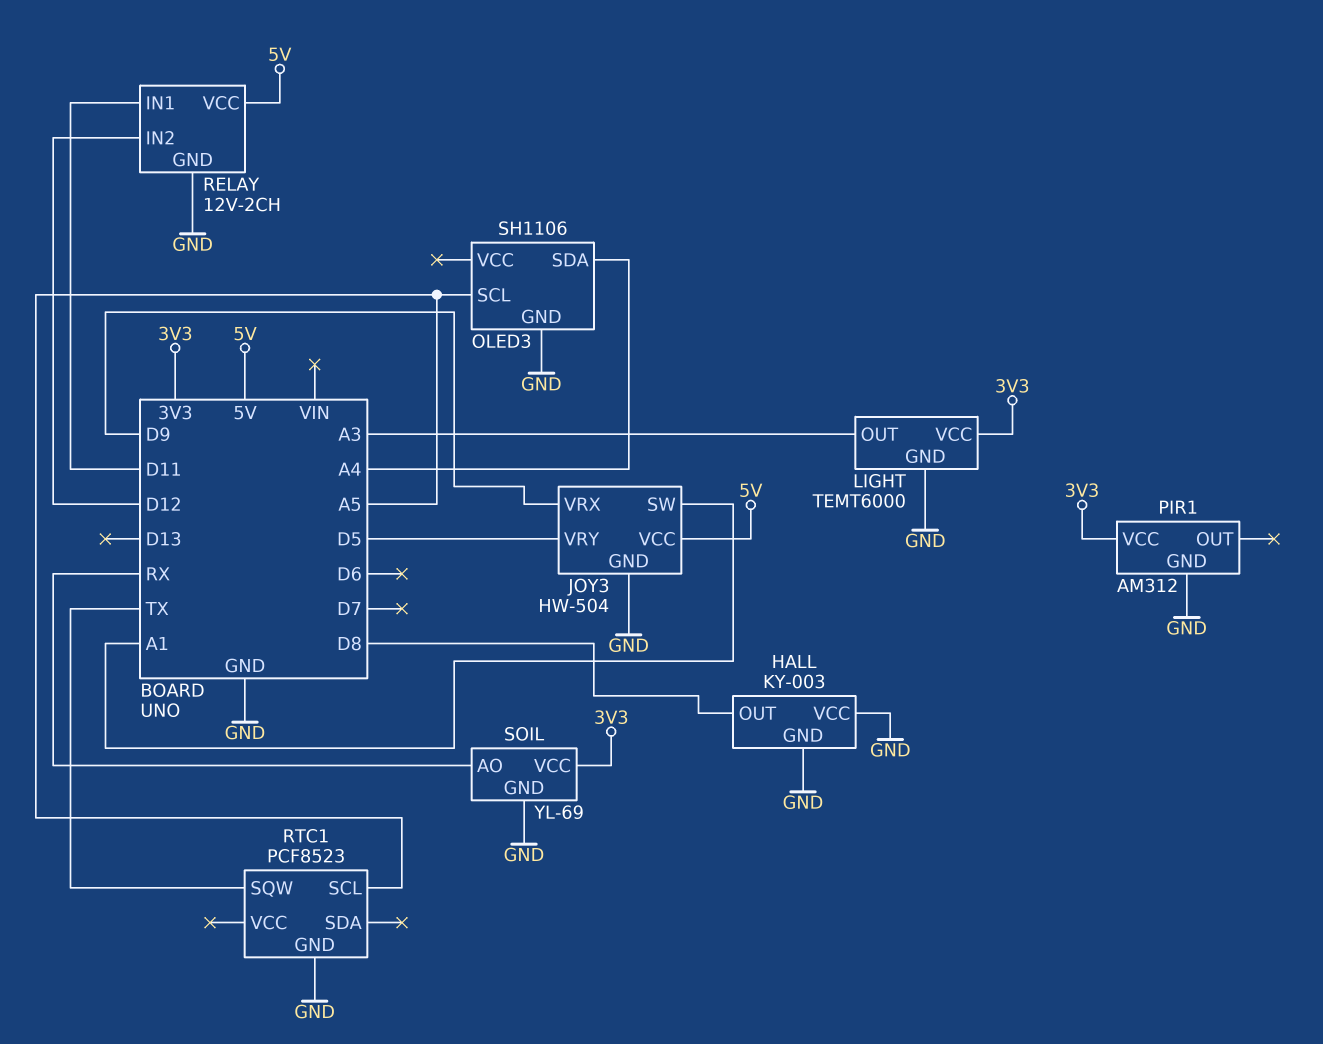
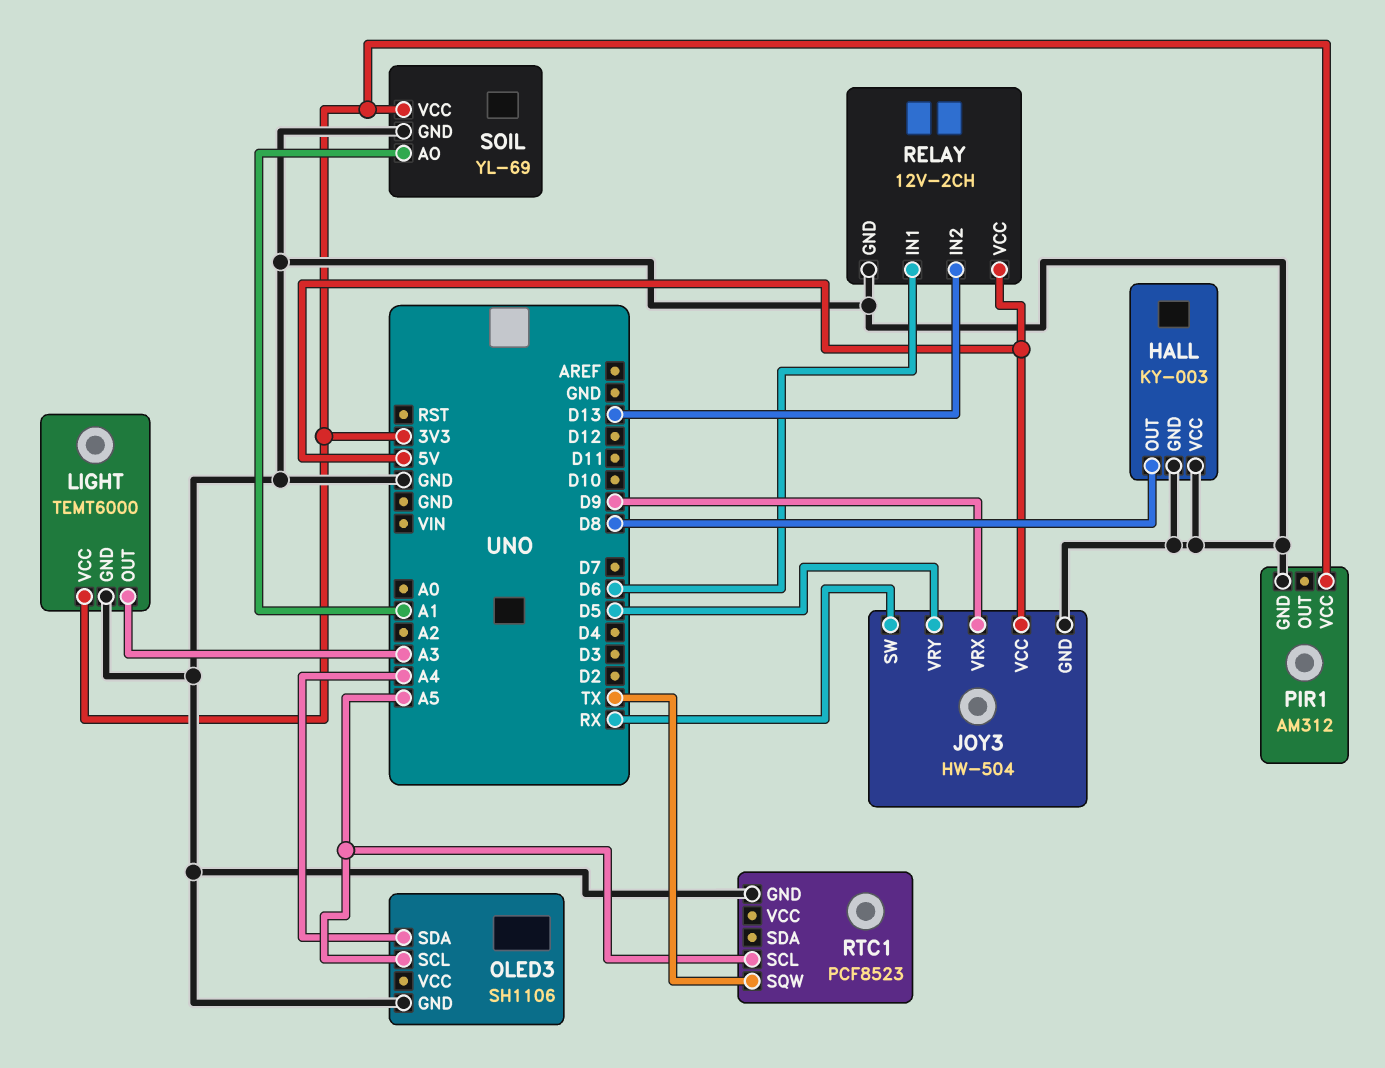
JOY3 pin SW: A1 -> RX
RELAY pin IN1: D11 -> D6
RELAY pin IN2: D12 -> D13
SOIL pin AO: RX -> A1

